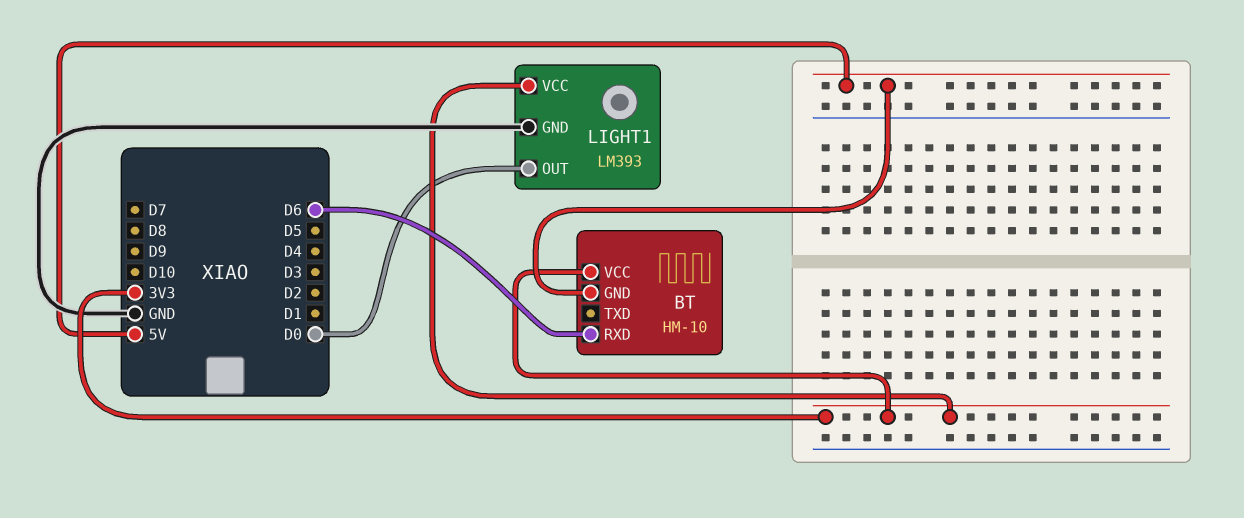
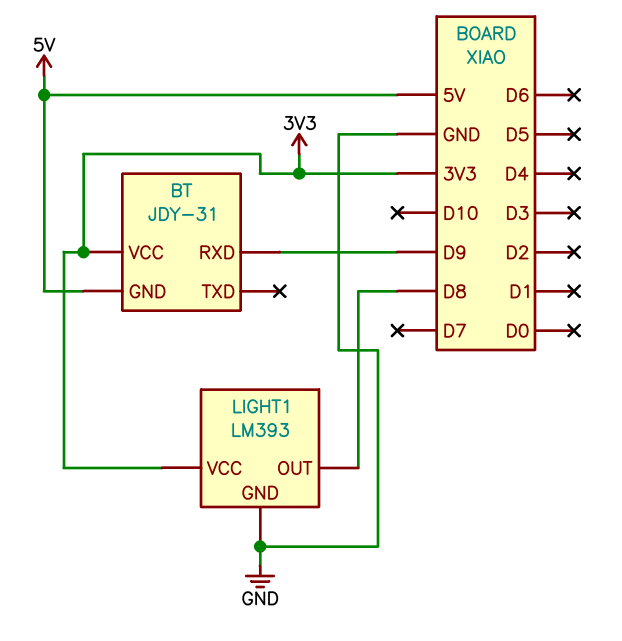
BT: HM-10 -> JDY-31
BT pin RXD: D6 -> D9
LIGHT1 pin OUT: D0 -> D8

